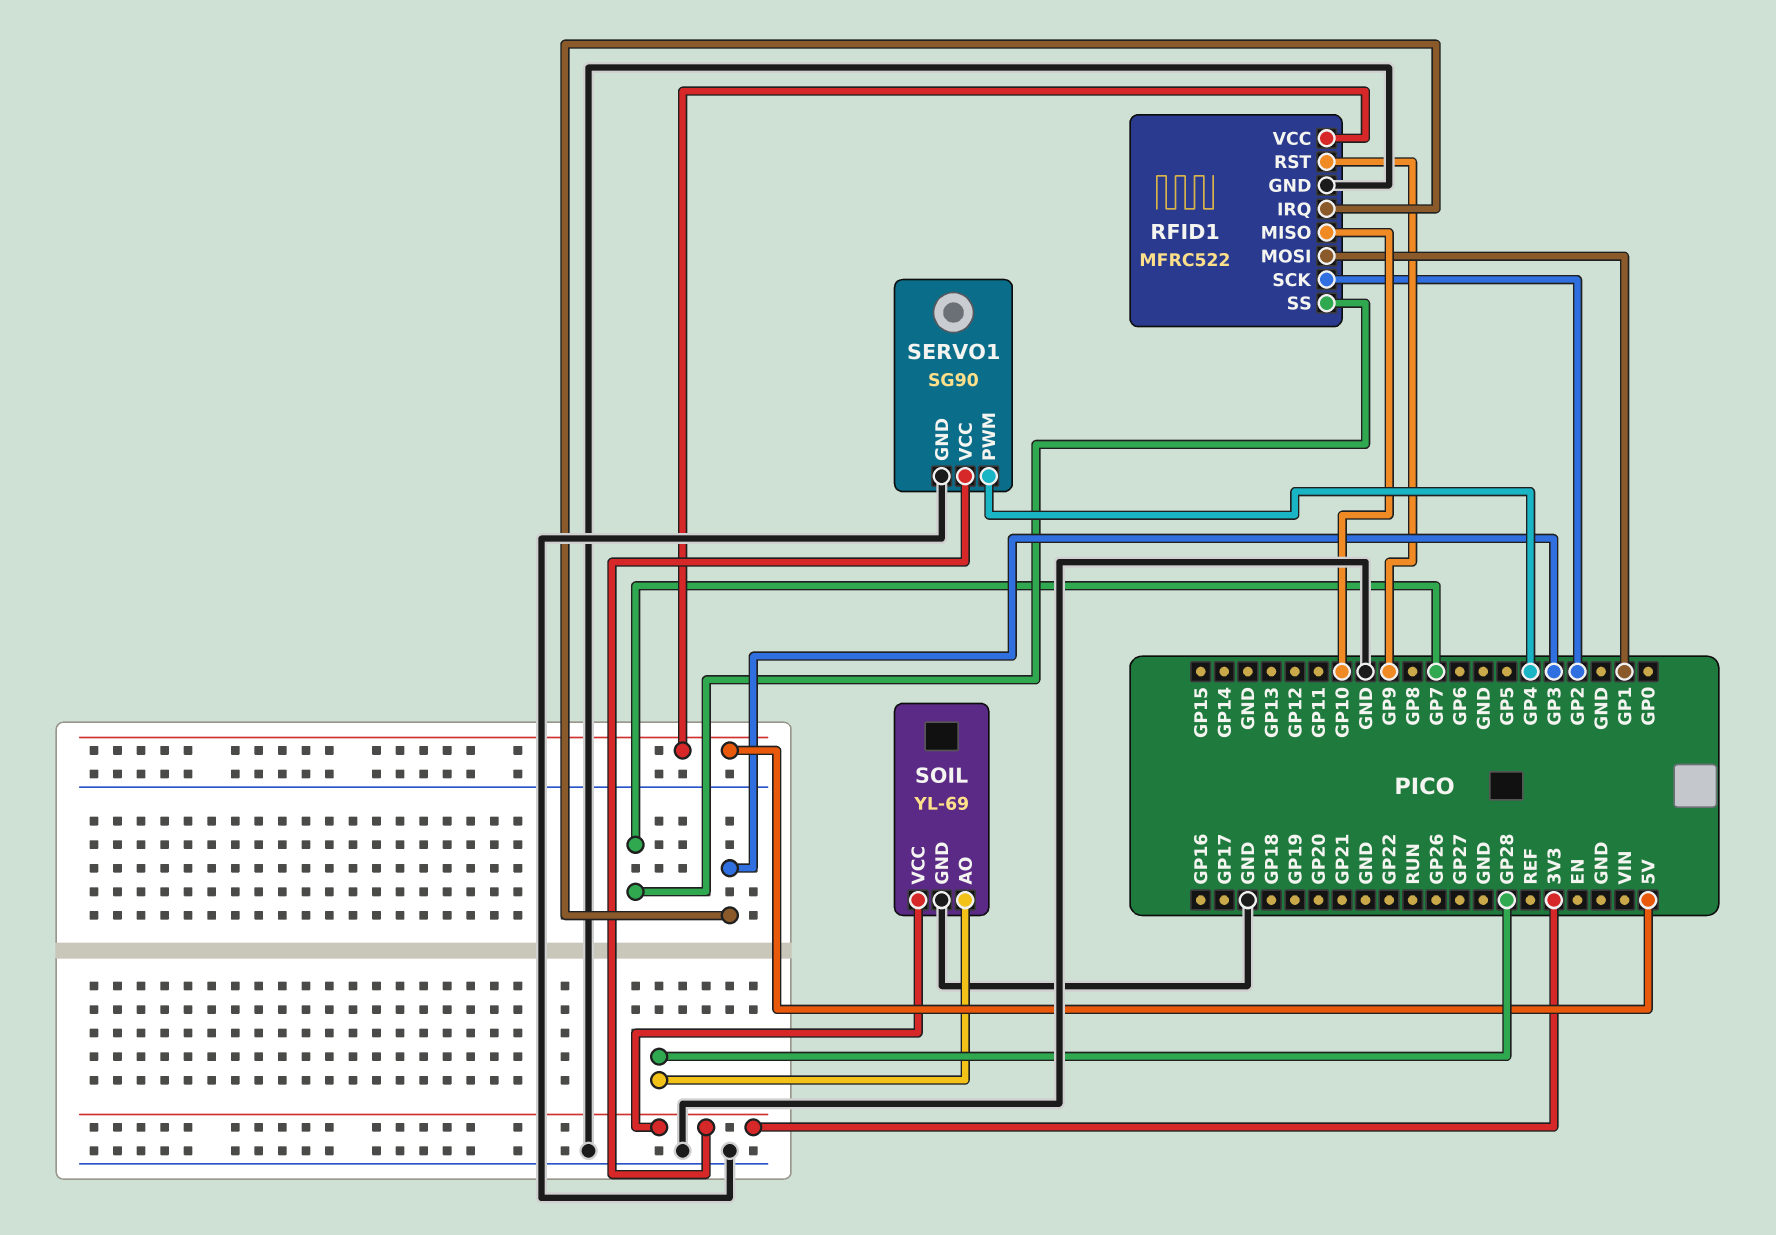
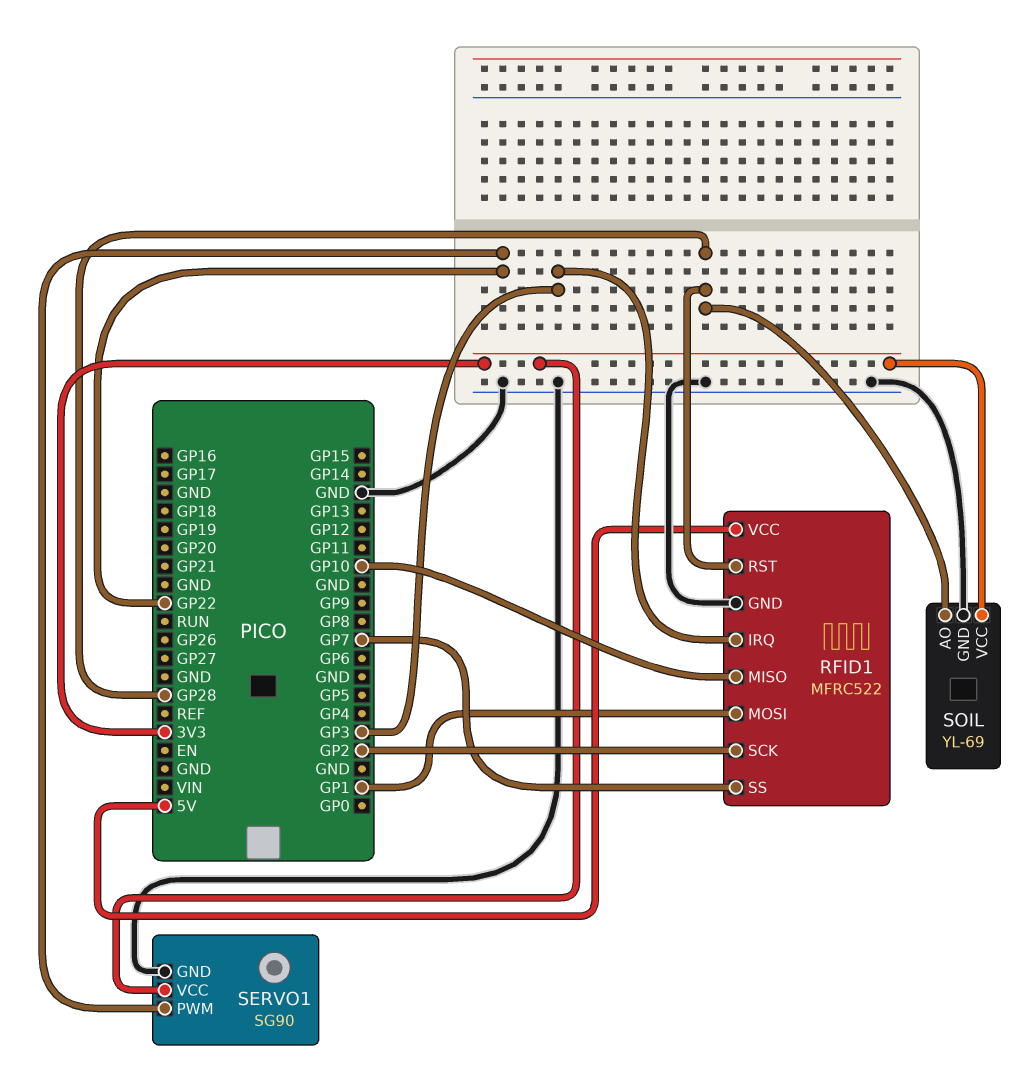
RFID1 pin RST: GP9 -> GP28
SERVO1 pin PWM: GP4 -> GP22

